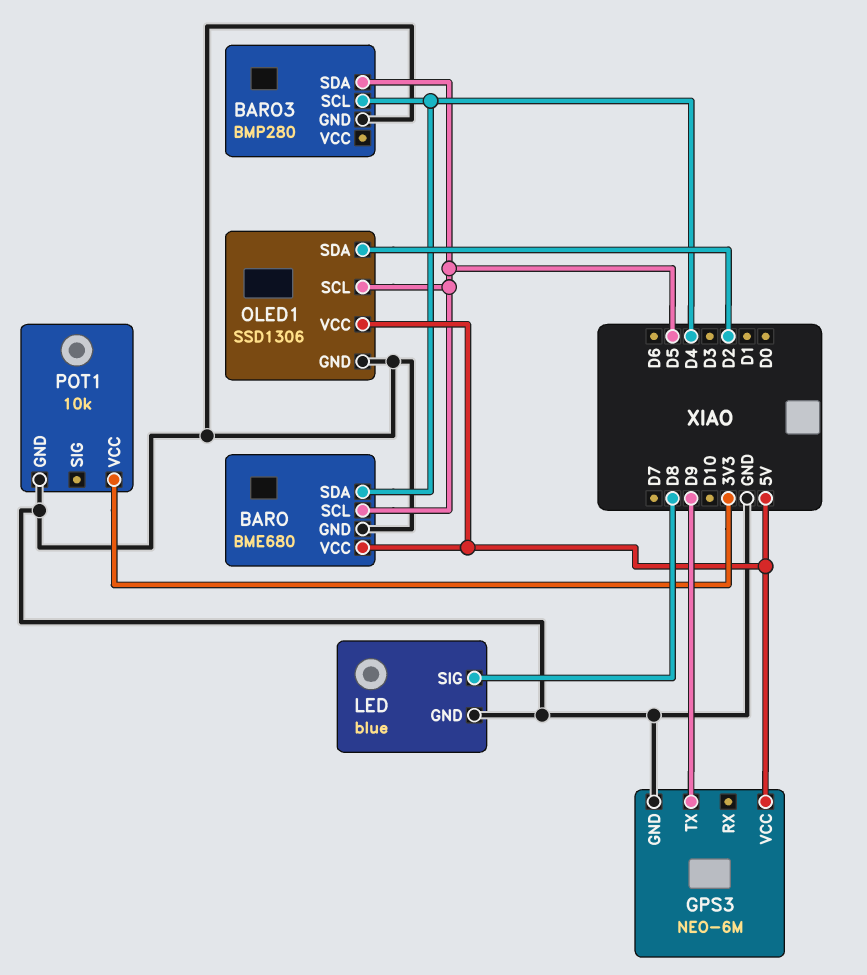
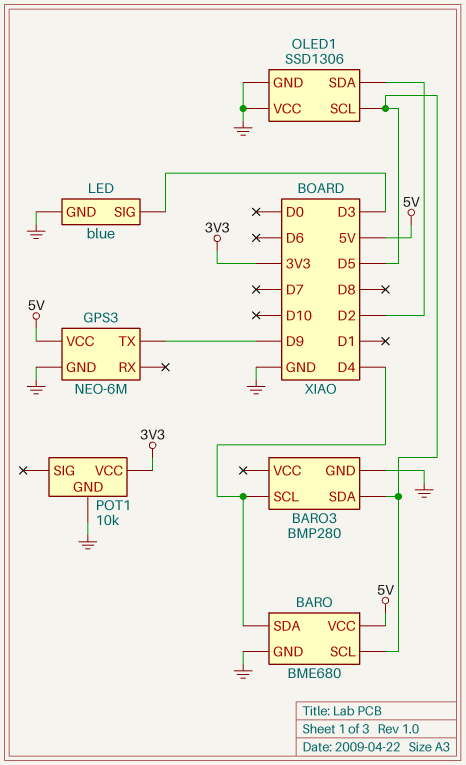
LED pin SIG: D8 -> D3
OLED1 pin VCC: 5V -> GND

